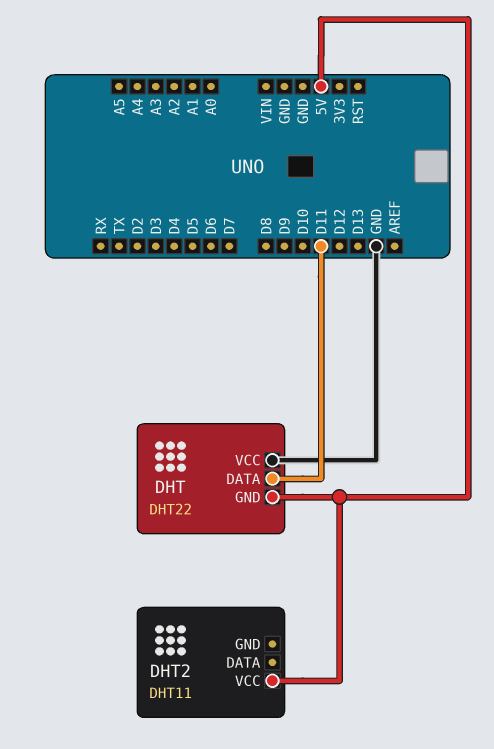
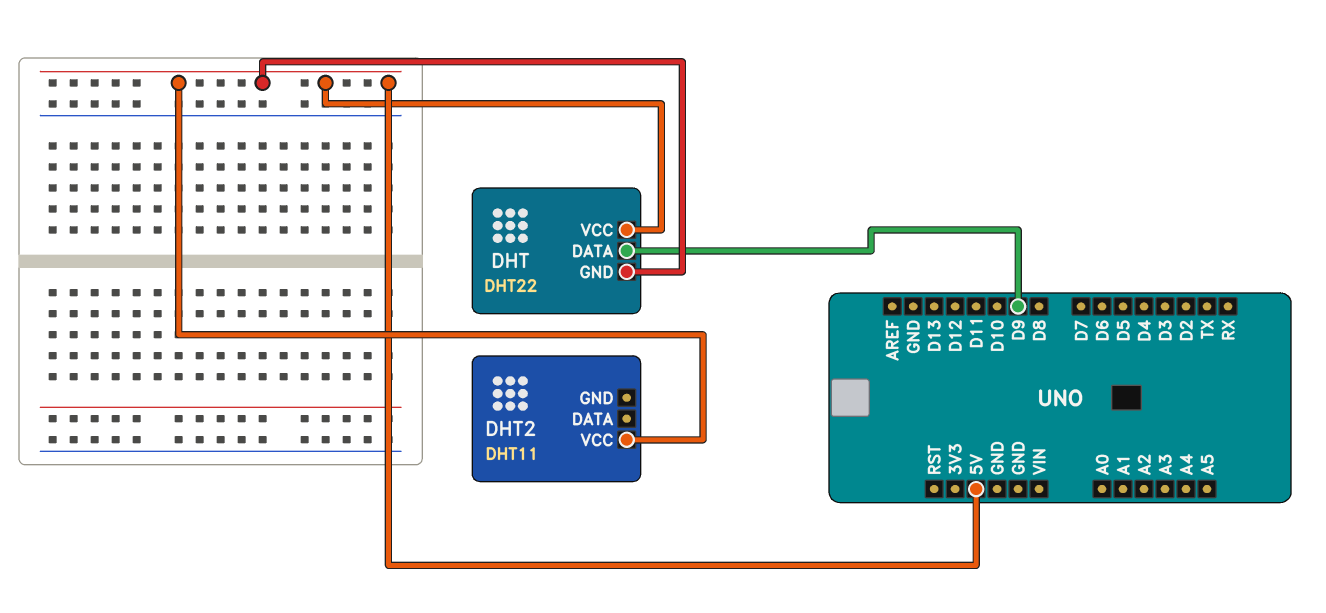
DHT pin DATA: D11 -> D9
DHT pin VCC: GND -> 5V

